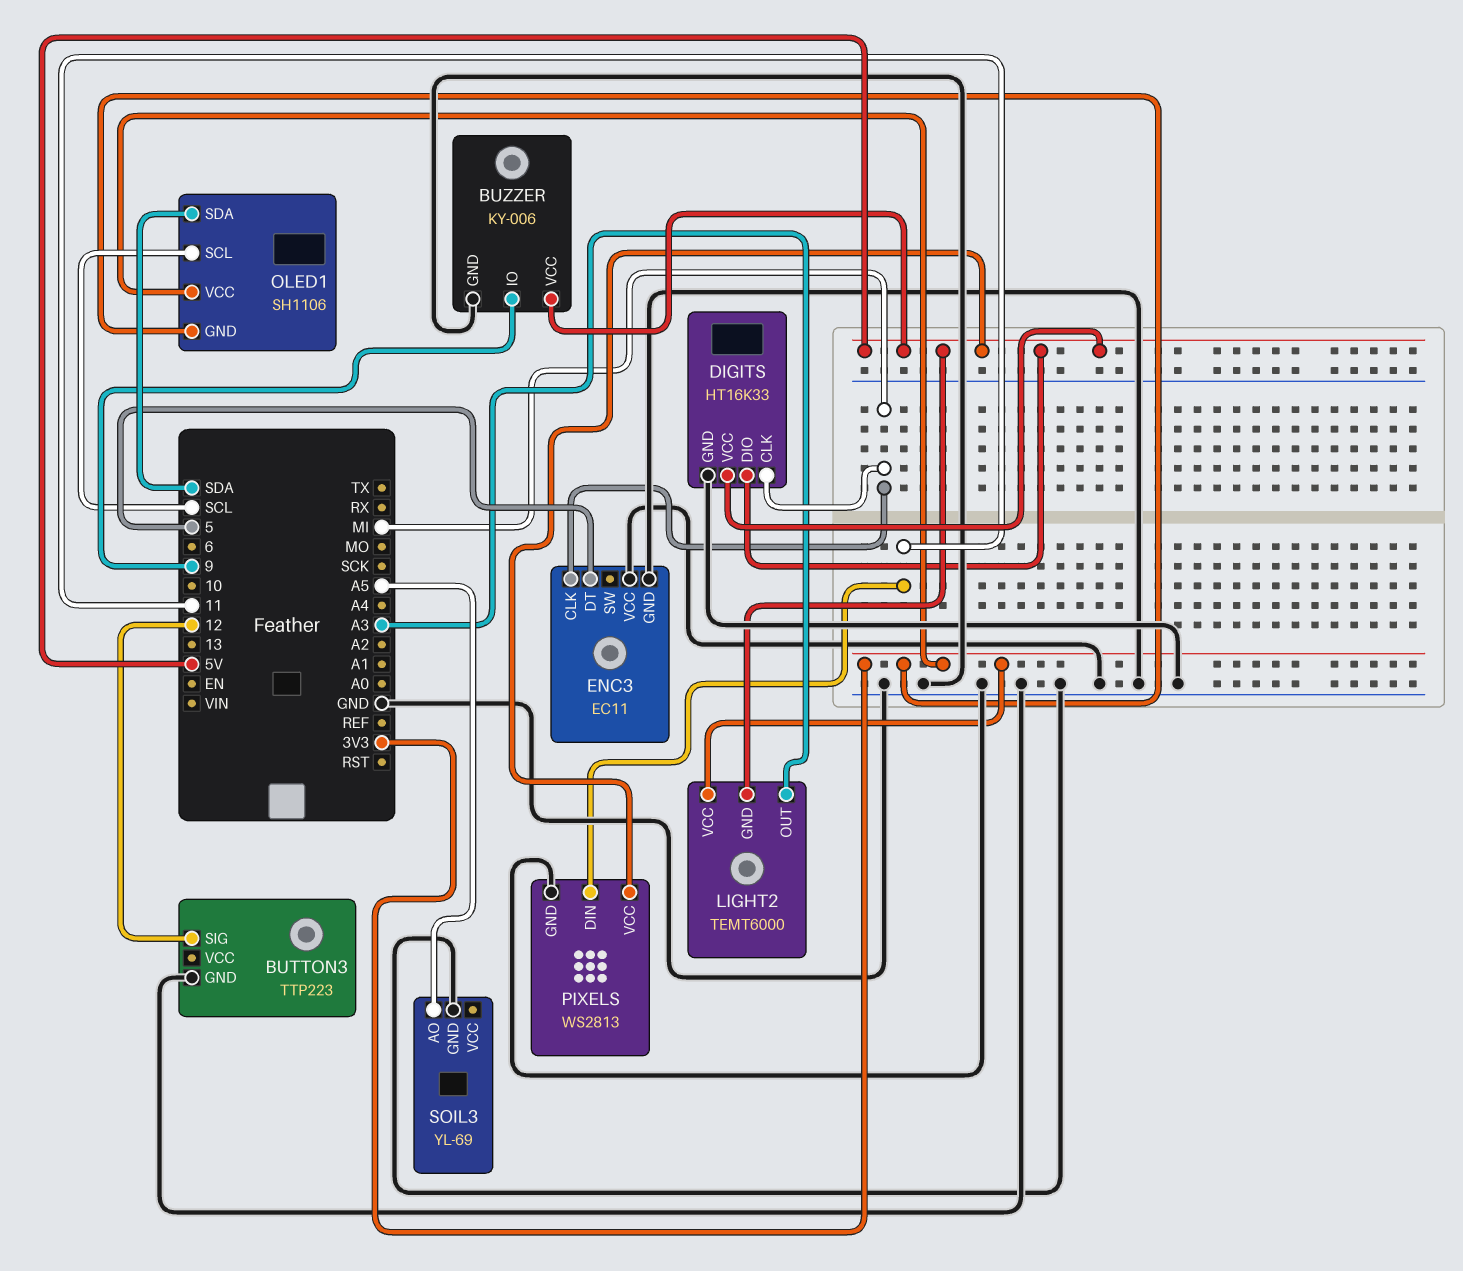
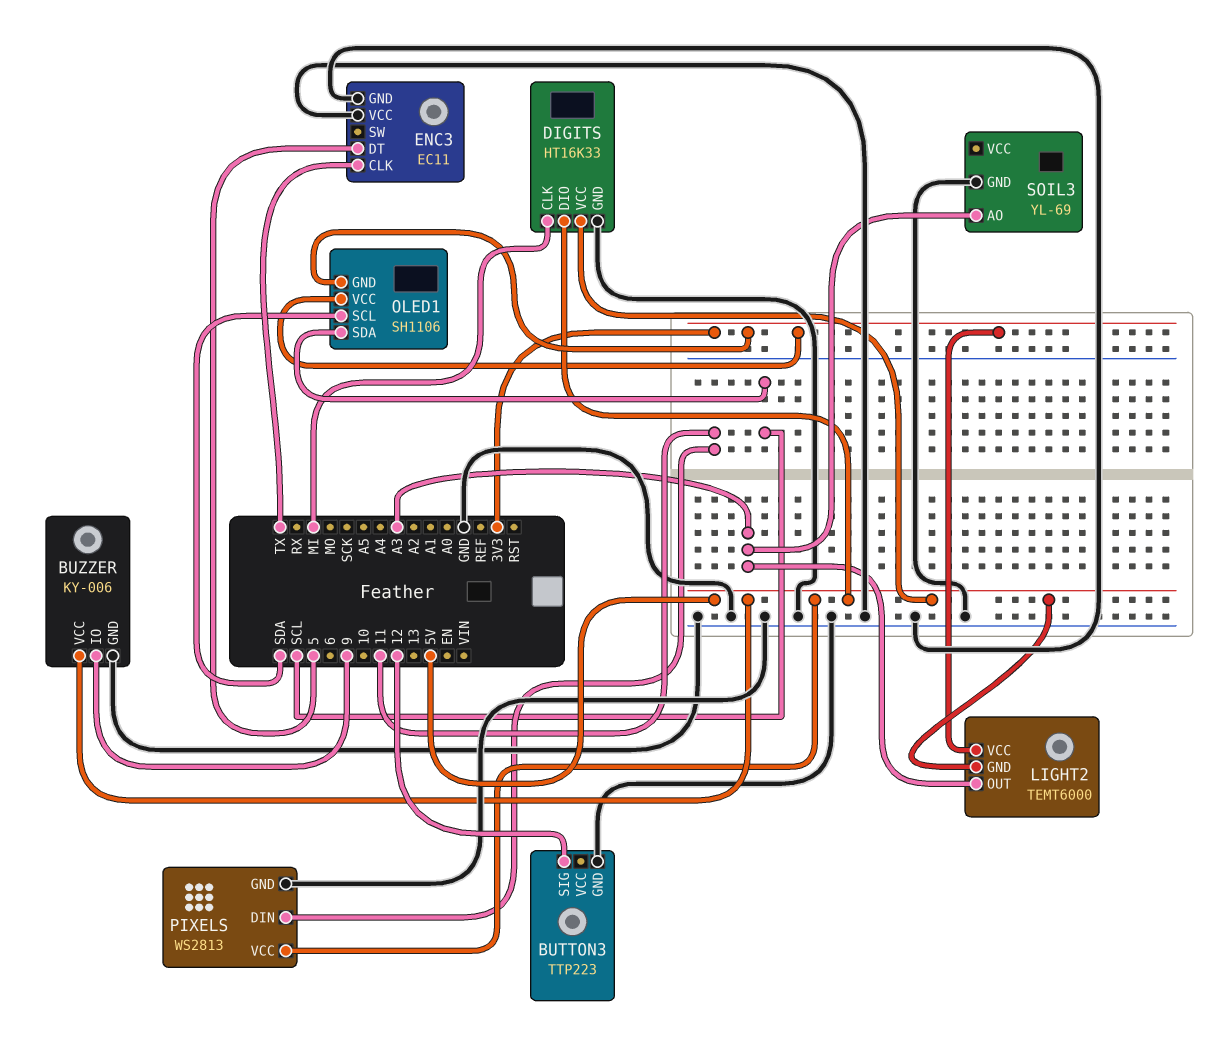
ENC3 pin CLK: MI -> TX
OLED1 pin SCL: SCL -> SDA
OLED1 pin SDA: SDA -> SCL
SOIL3 pin AO: A5 -> A3

